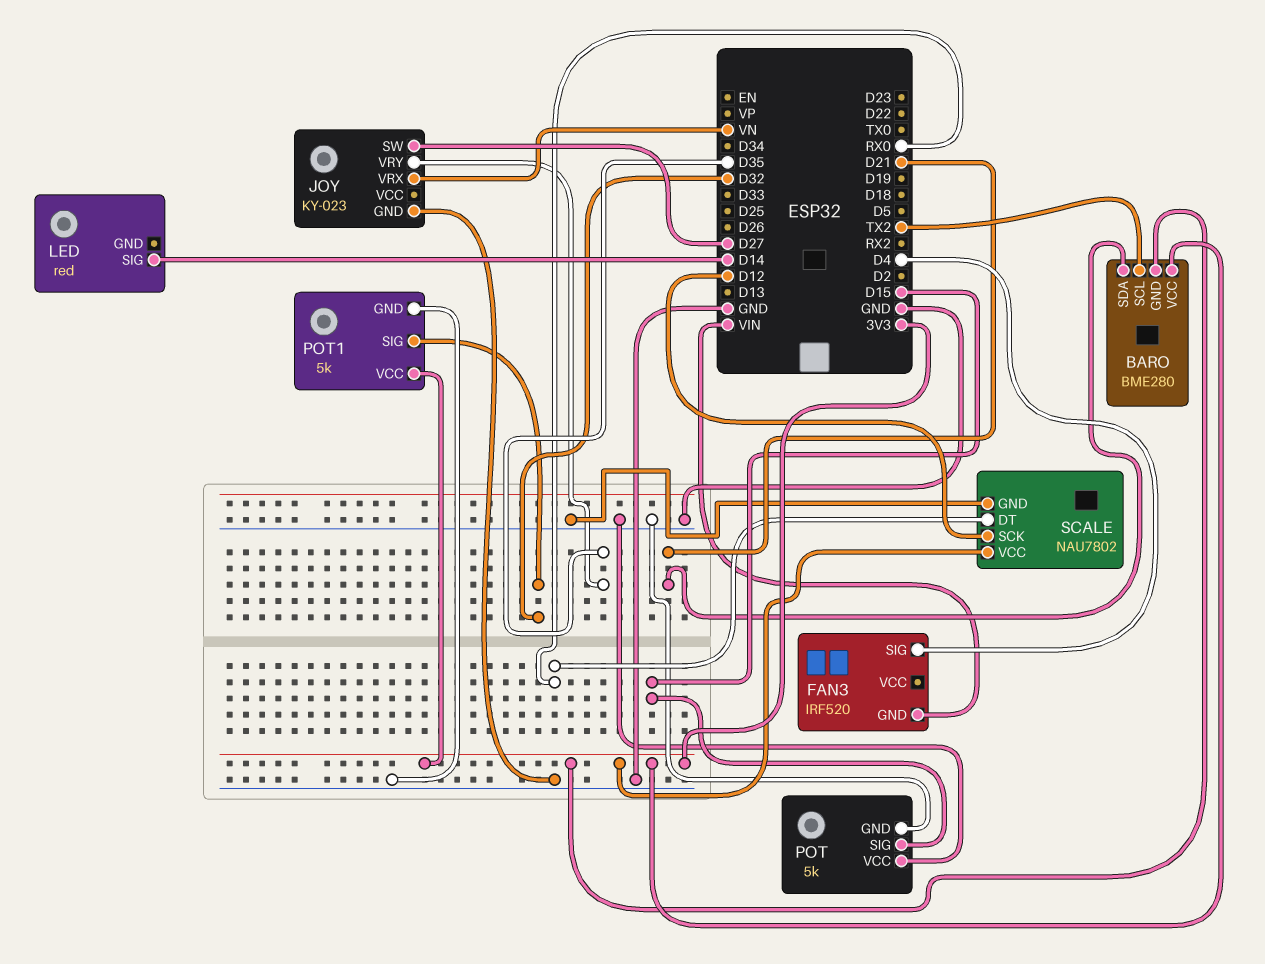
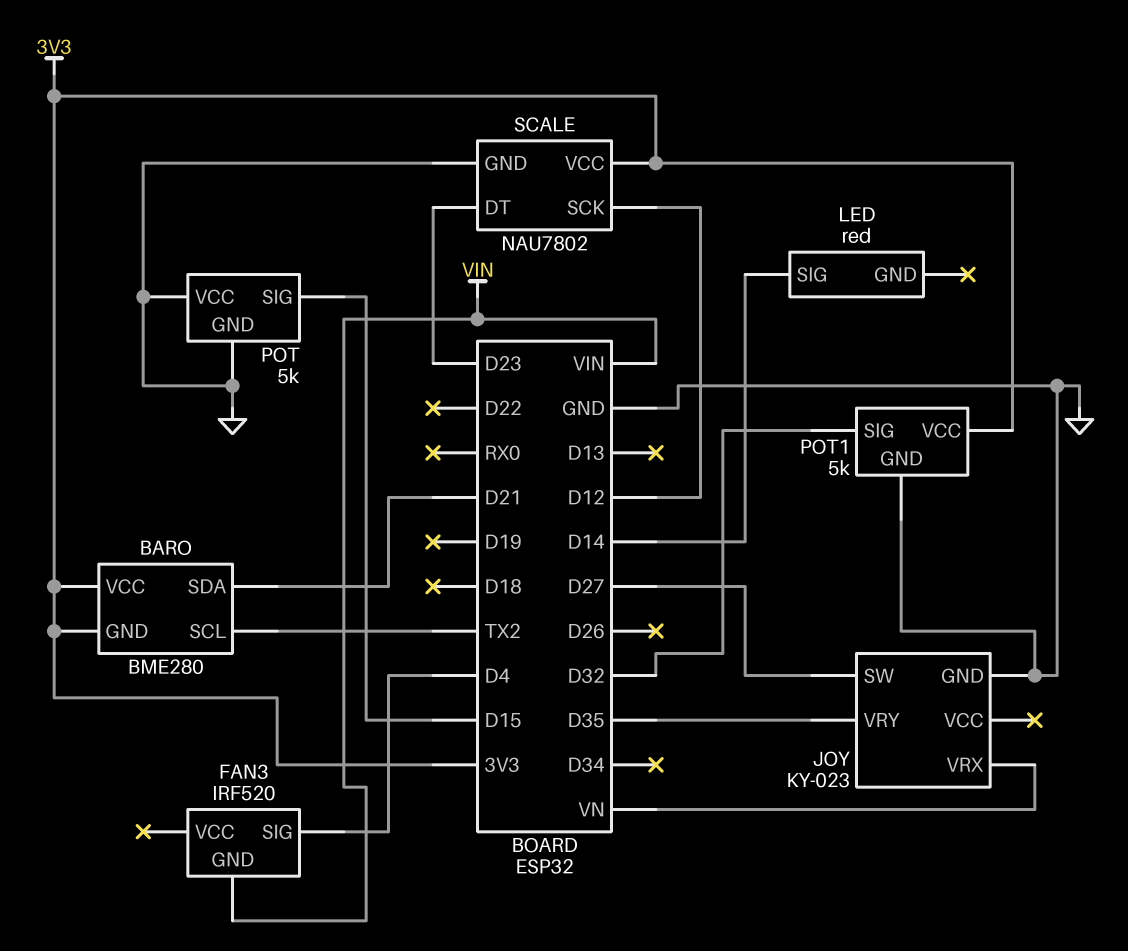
SCALE pin DT: RX0 -> D23

